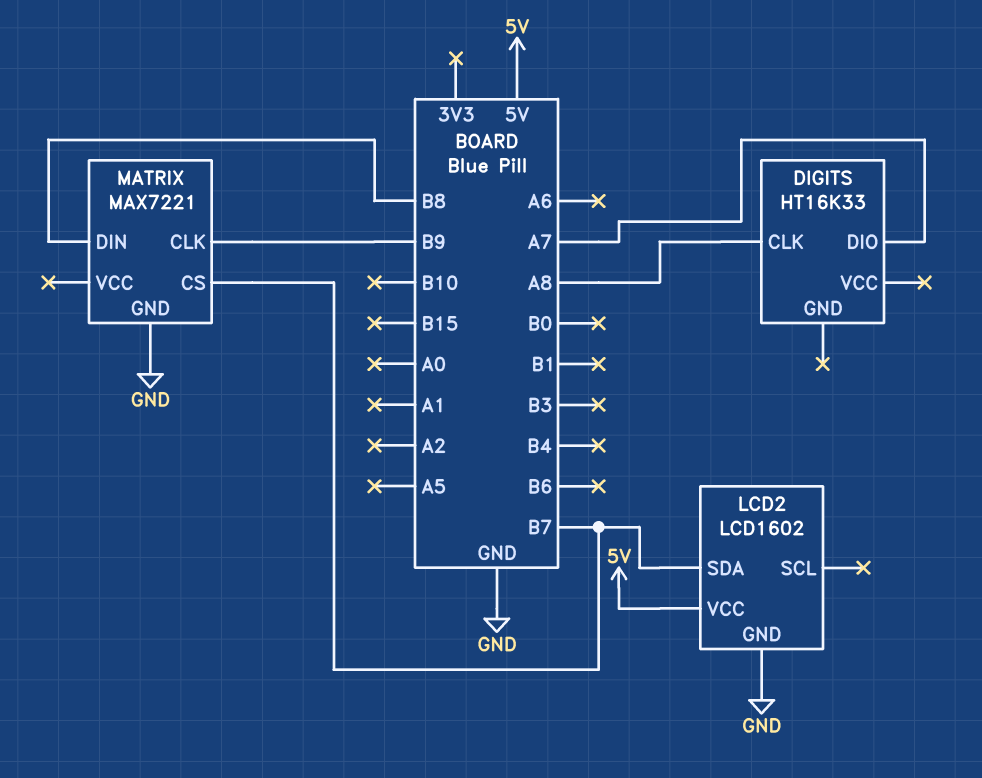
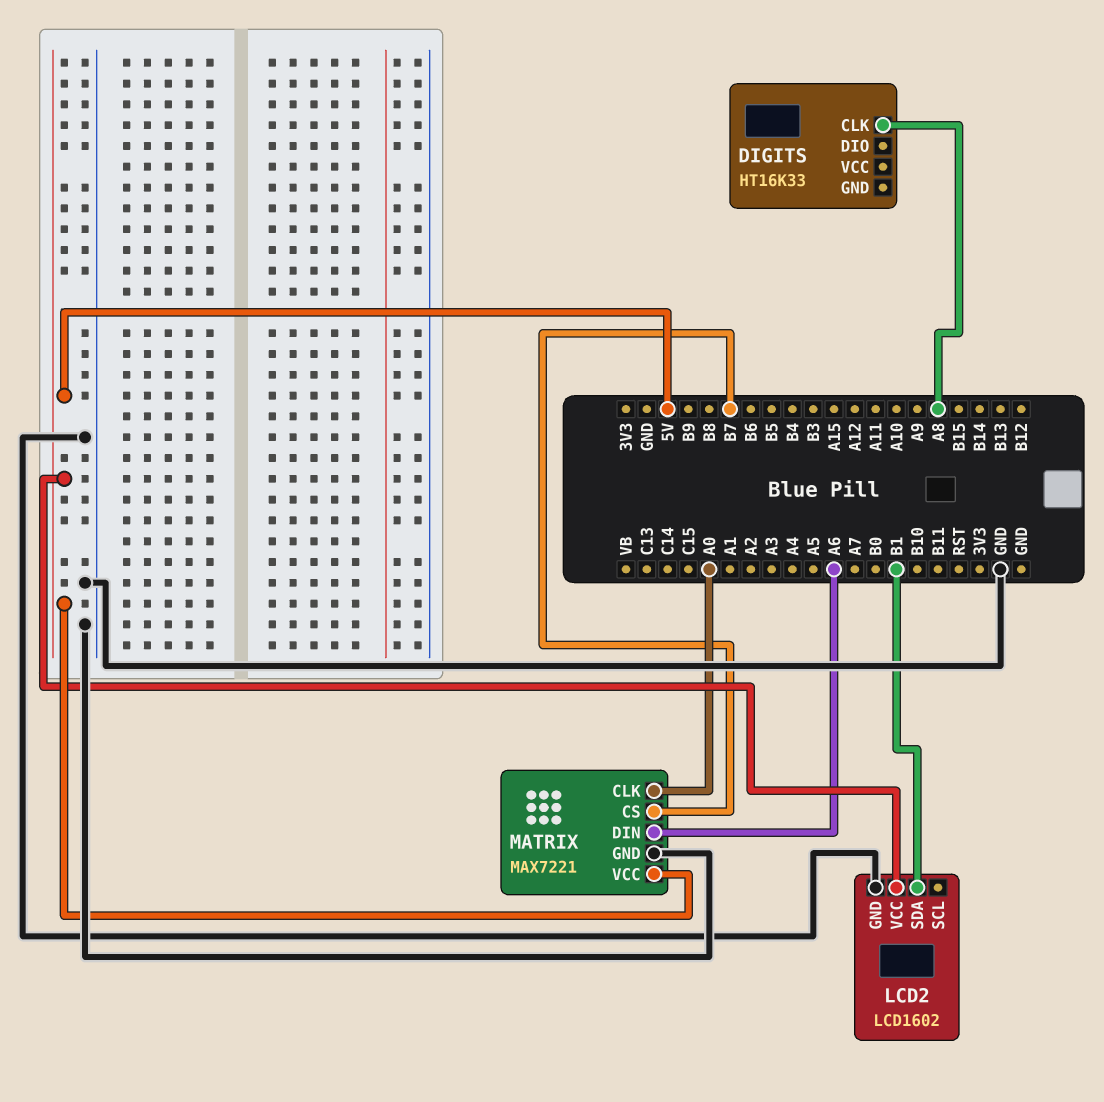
DIGITS pin DIO: A7 -> none
LCD2 pin SDA: B7 -> B1
MATRIX pin CLK: B9 -> A0
MATRIX pin DIN: B8 -> A6
MATRIX pin VCC: none -> 5V

